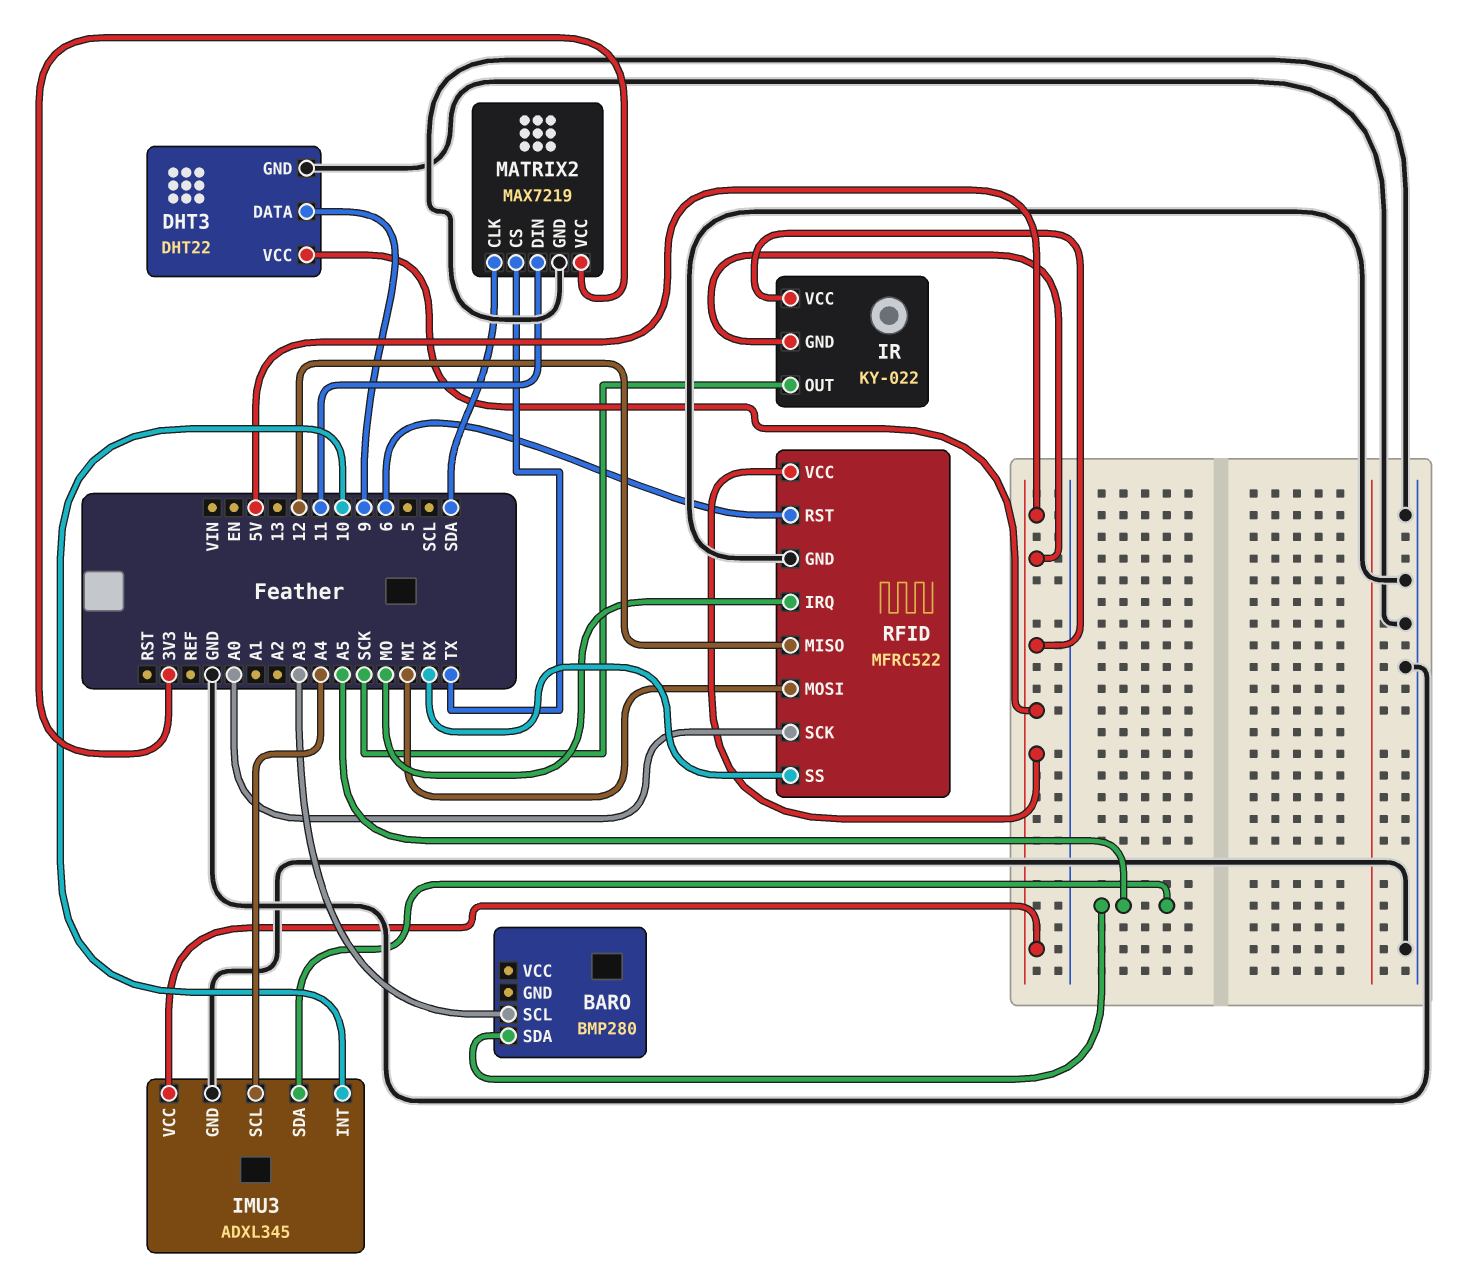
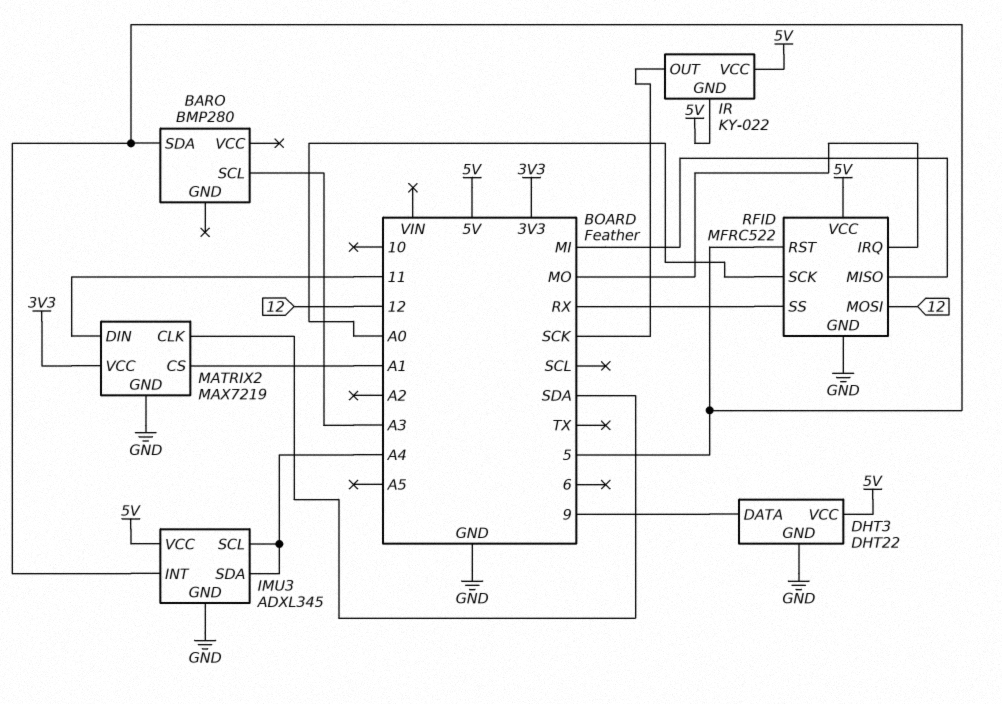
BARO pin SDA: A5 -> 5
IMU3 pin INT: 10 -> 5
IMU3 pin SDA: A5 -> A4
MATRIX2 pin CS: TX -> A1
RFID pin MISO: 12 -> MI
RFID pin MOSI: MI -> 12
RFID pin RST: 6 -> 5

